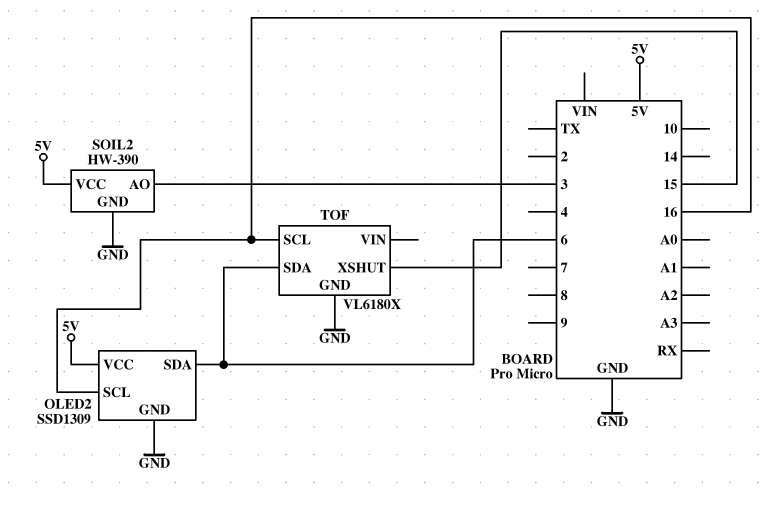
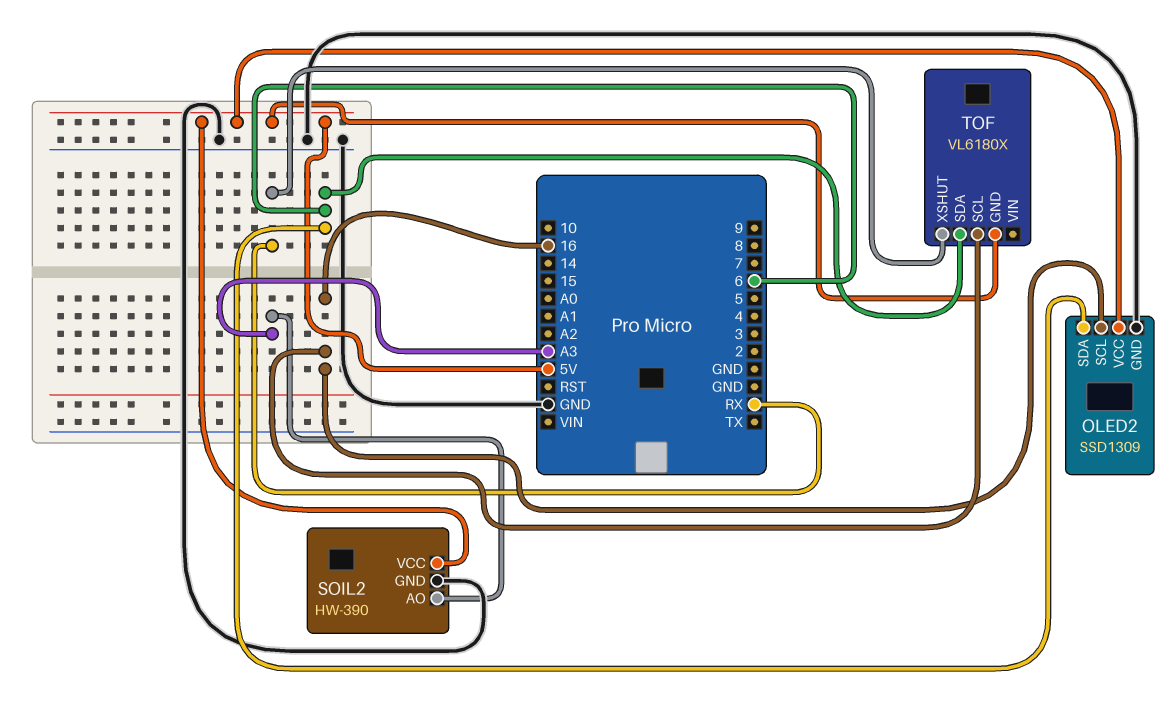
SOIL2 pin AO: 3 -> A3
TOF pin GND: GND -> 5V
TOF pin XSHUT: 15 -> RX

